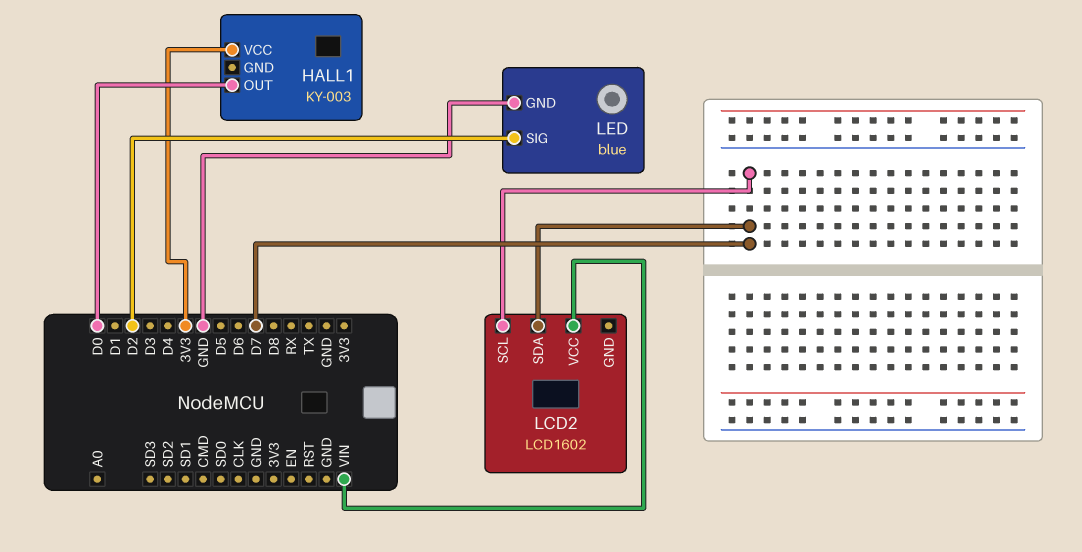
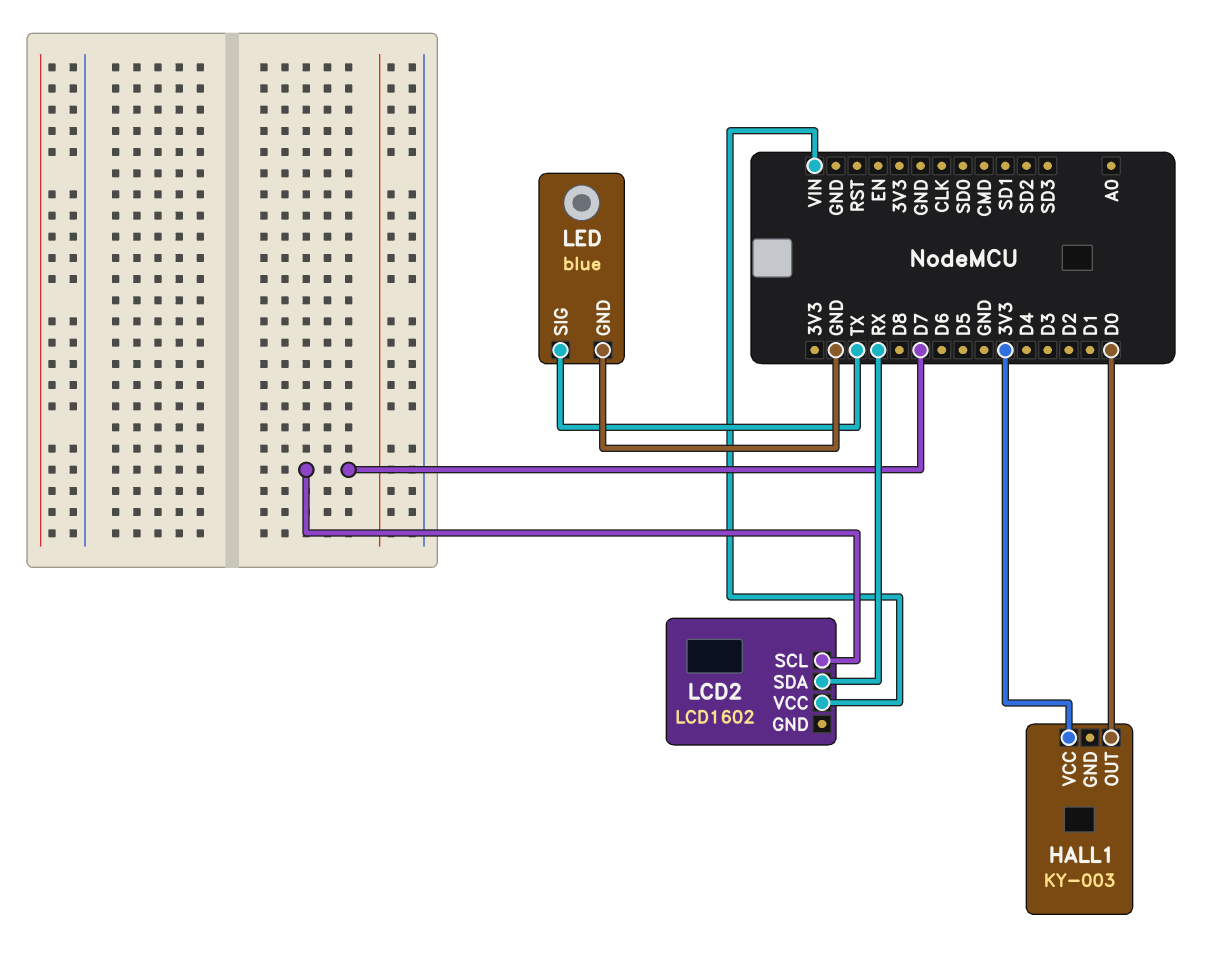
LCD2 pin SDA: D7 -> RX
LED pin SIG: D2 -> TX

